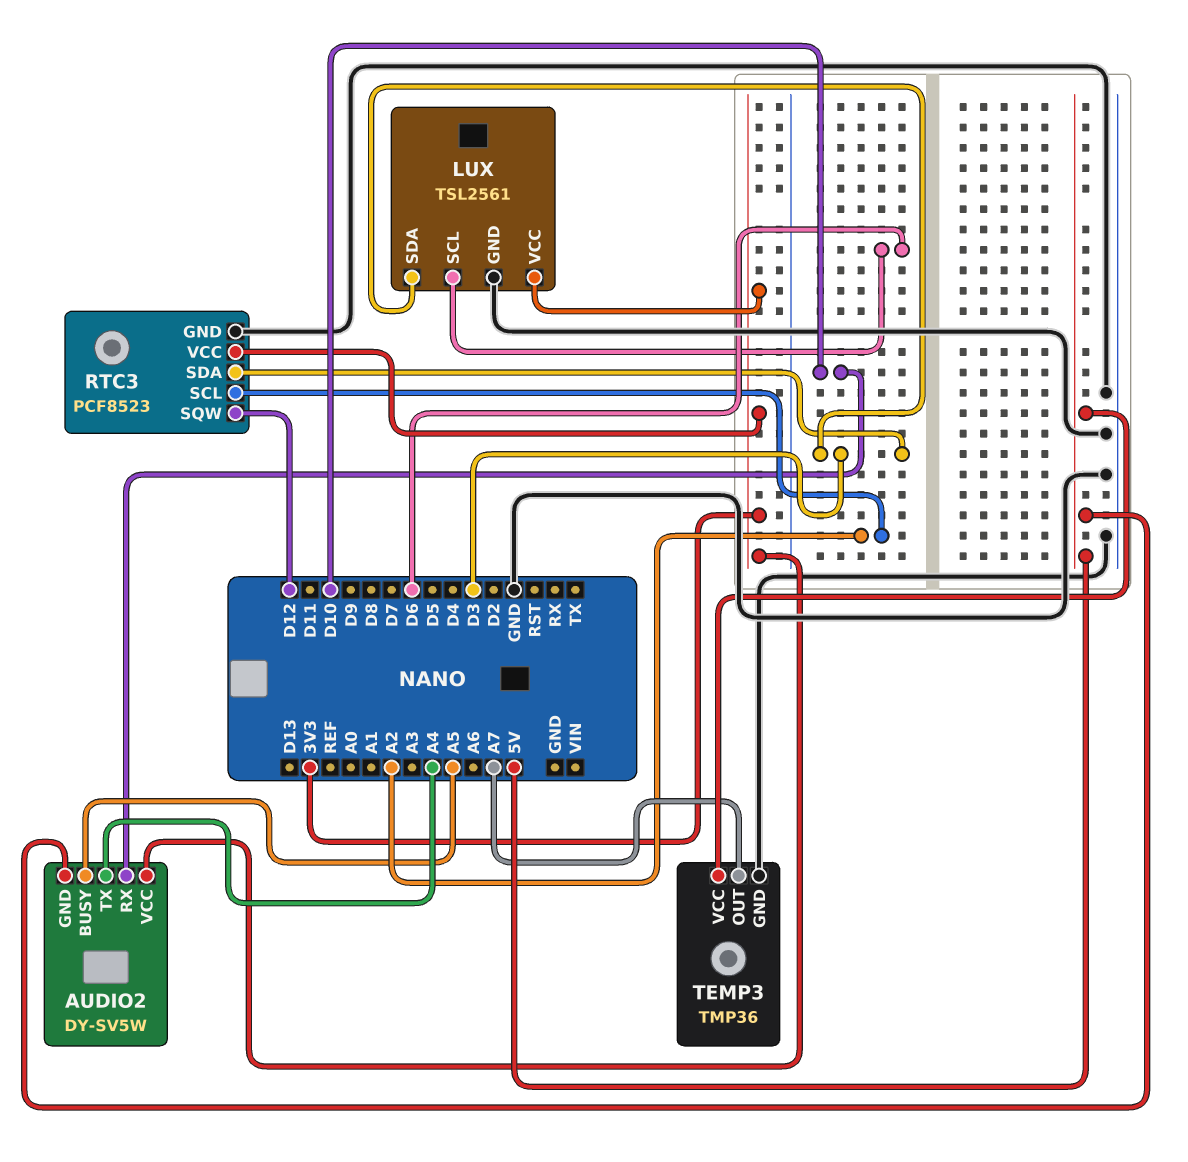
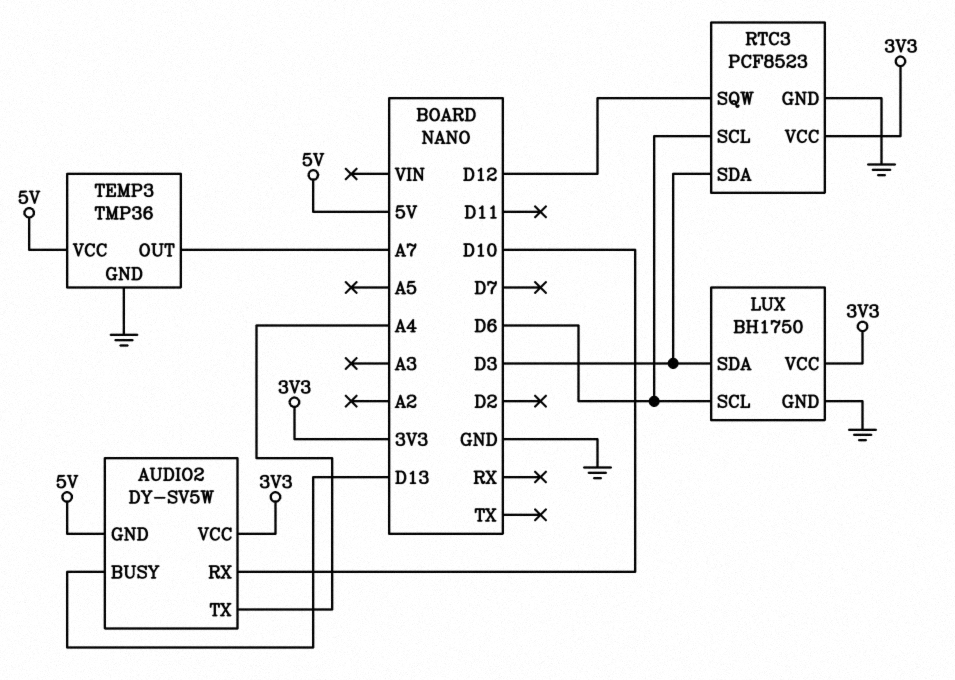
AUDIO2 pin BUSY: A5 -> D13
LUX: TSL2561 -> BH1750
RTC3 pin SCL: A2 -> D6

